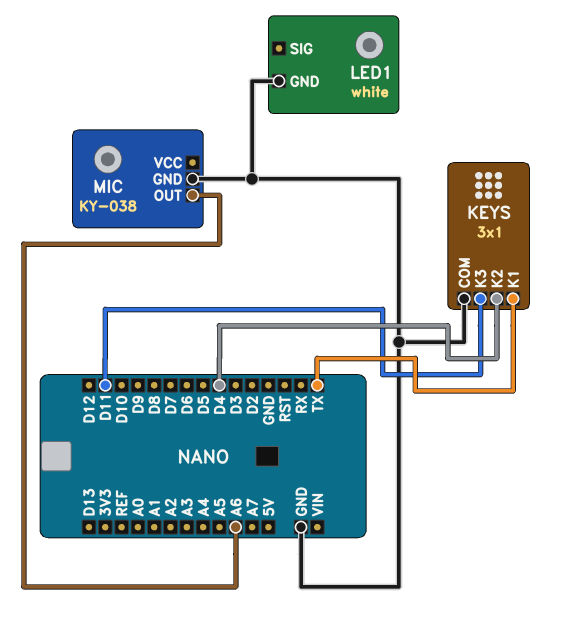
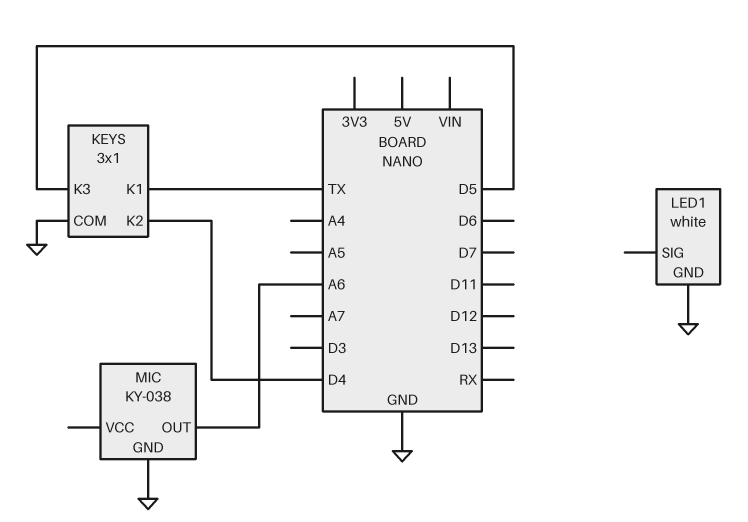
KEYS pin K3: D11 -> D5

